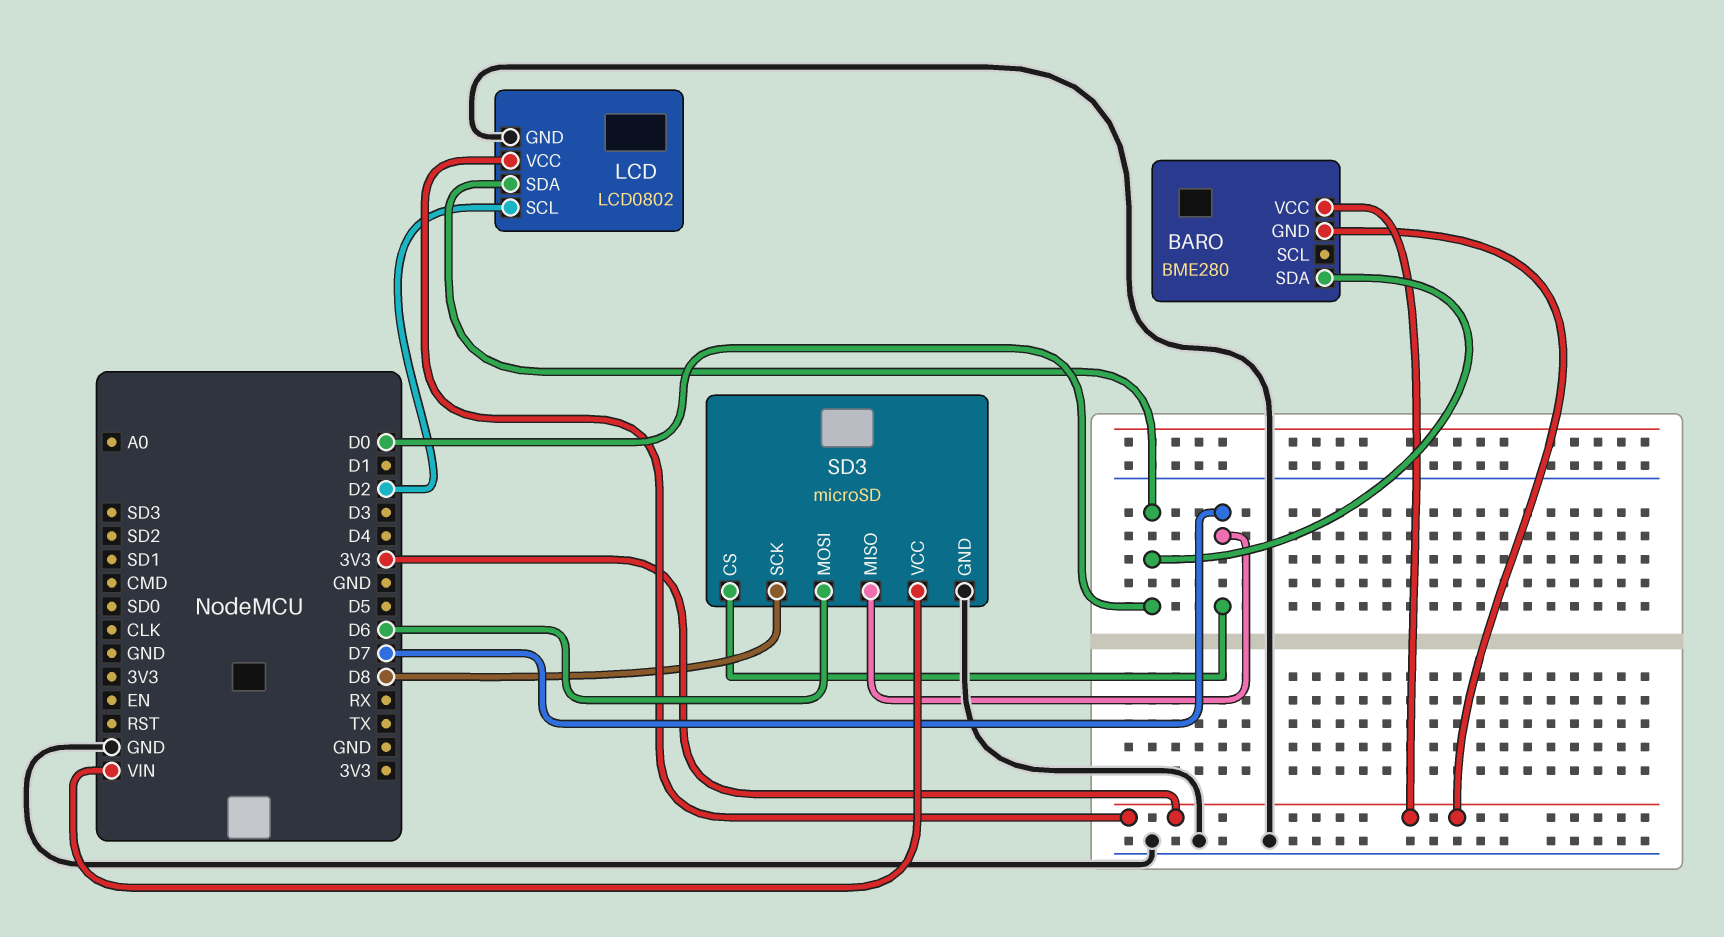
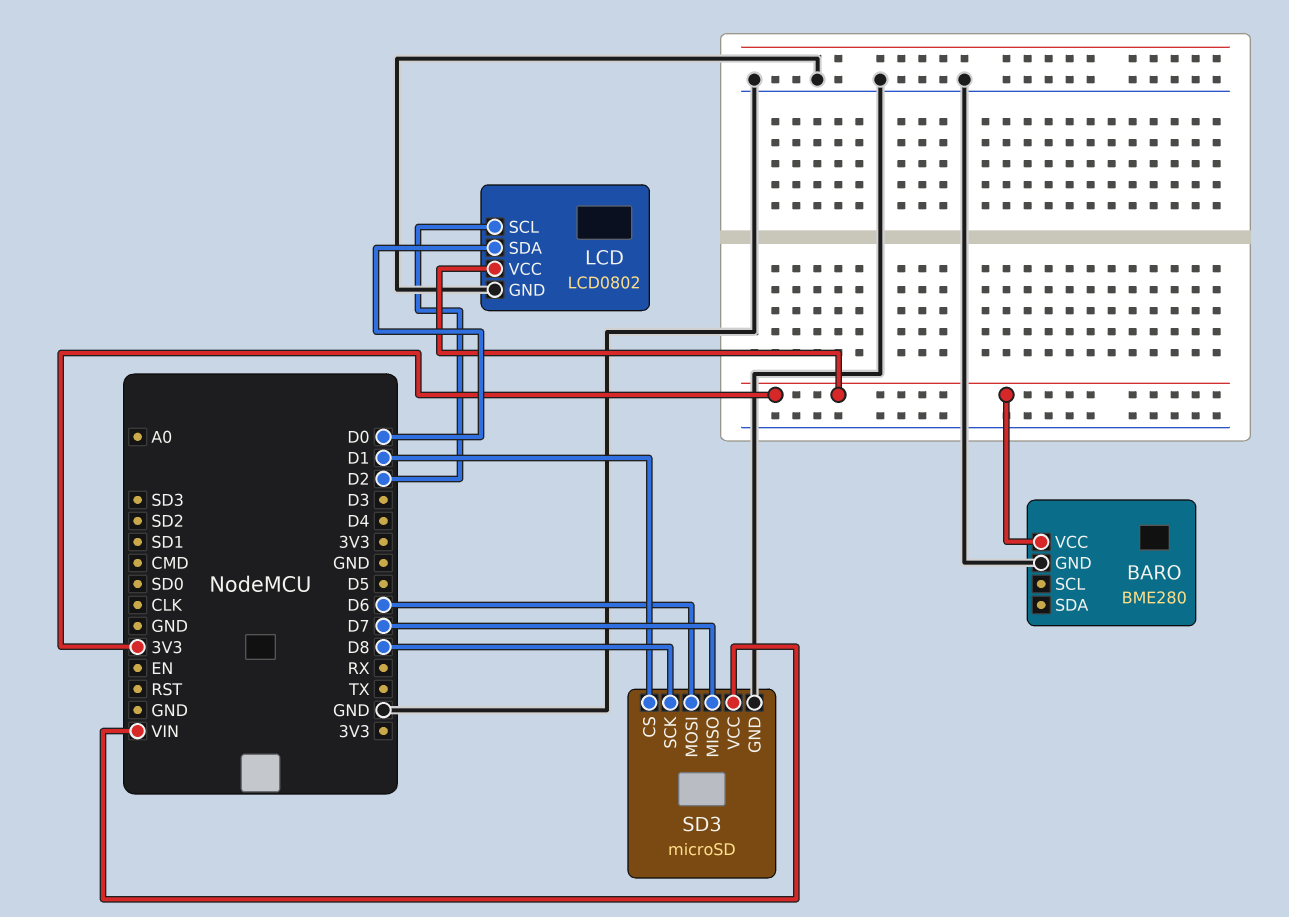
BARO pin GND: 3V3 -> GND
BARO pin SDA: D0 -> none
SD3 pin CS: D7 -> D1

